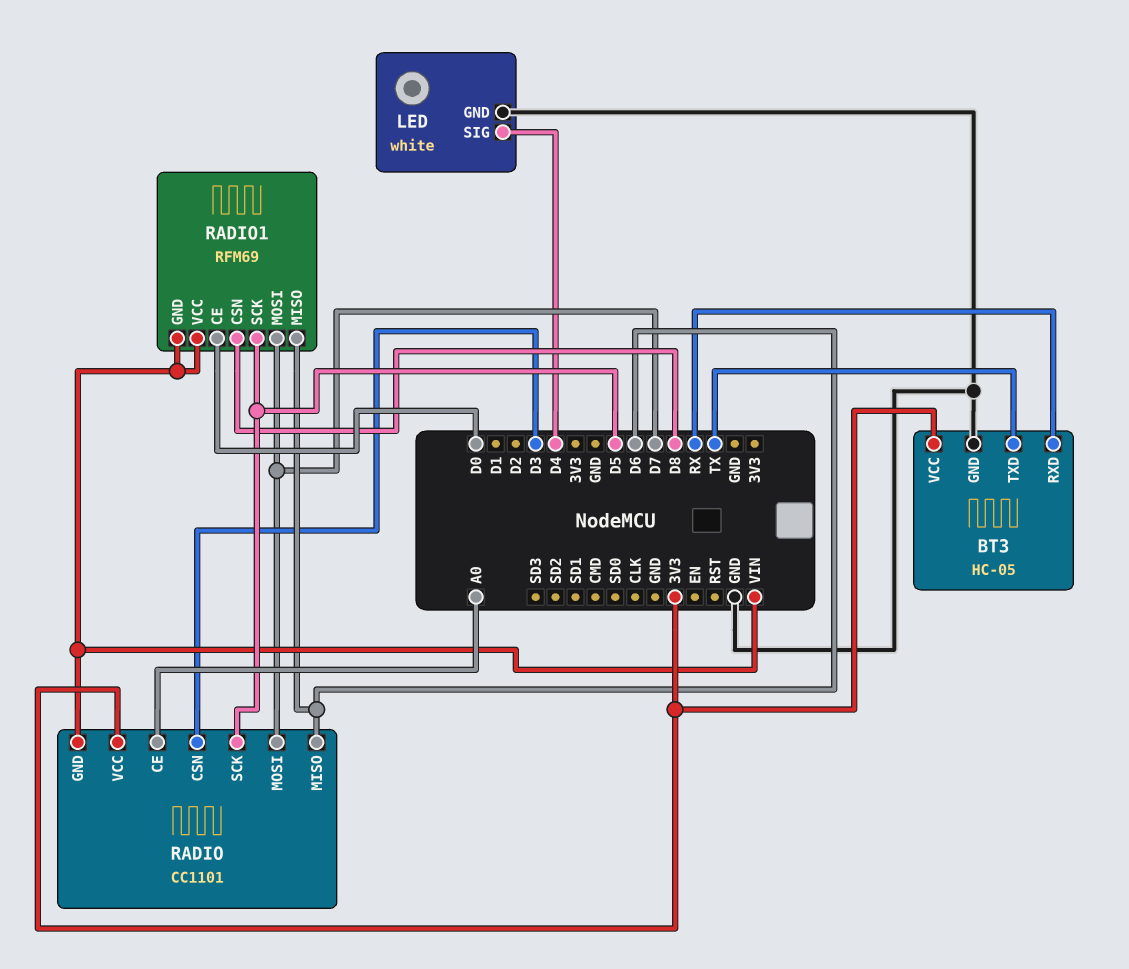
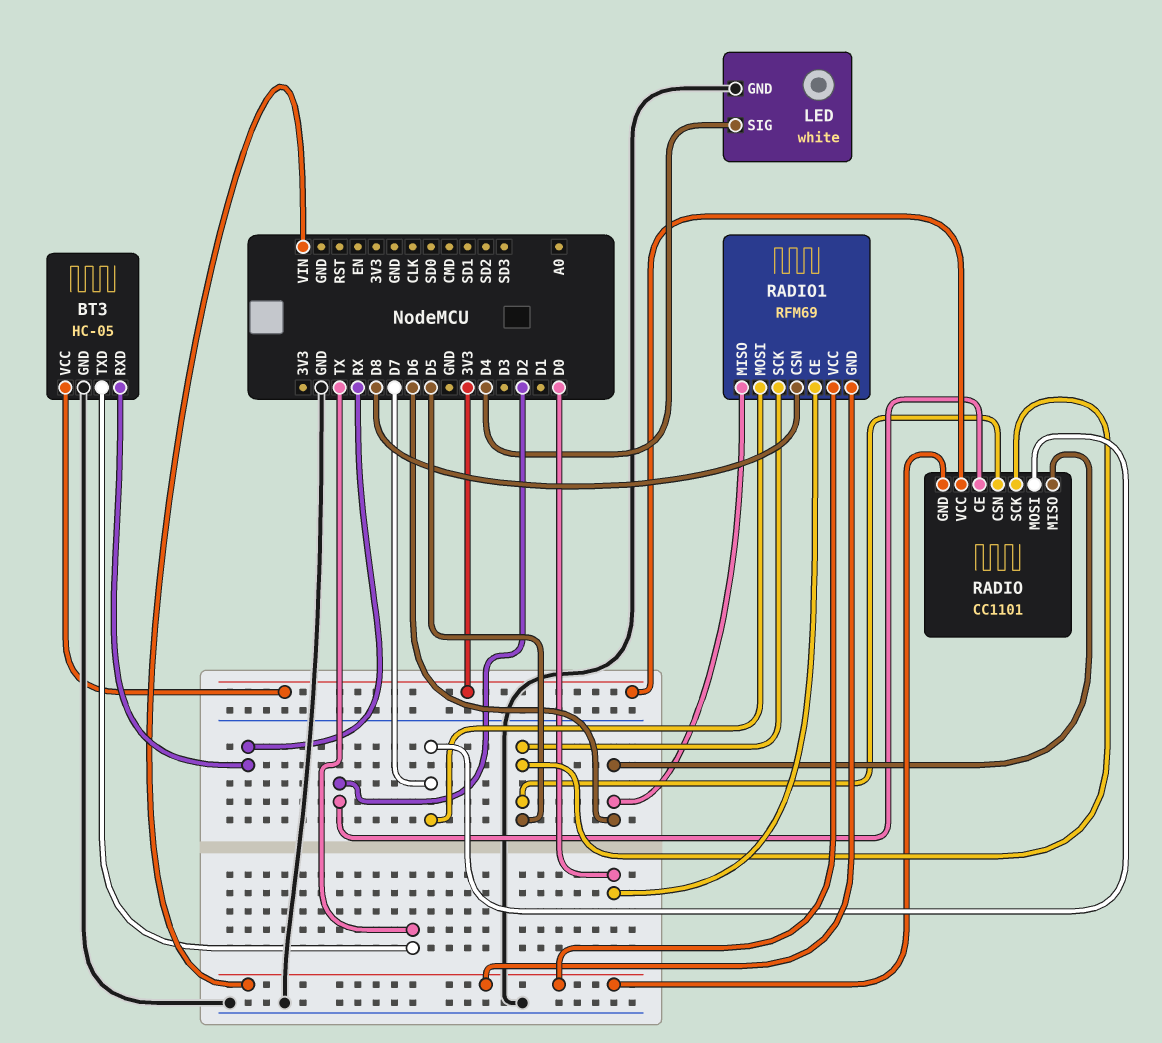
RADIO pin CE: A0 -> D2
RADIO pin CSN: D3 -> D5

